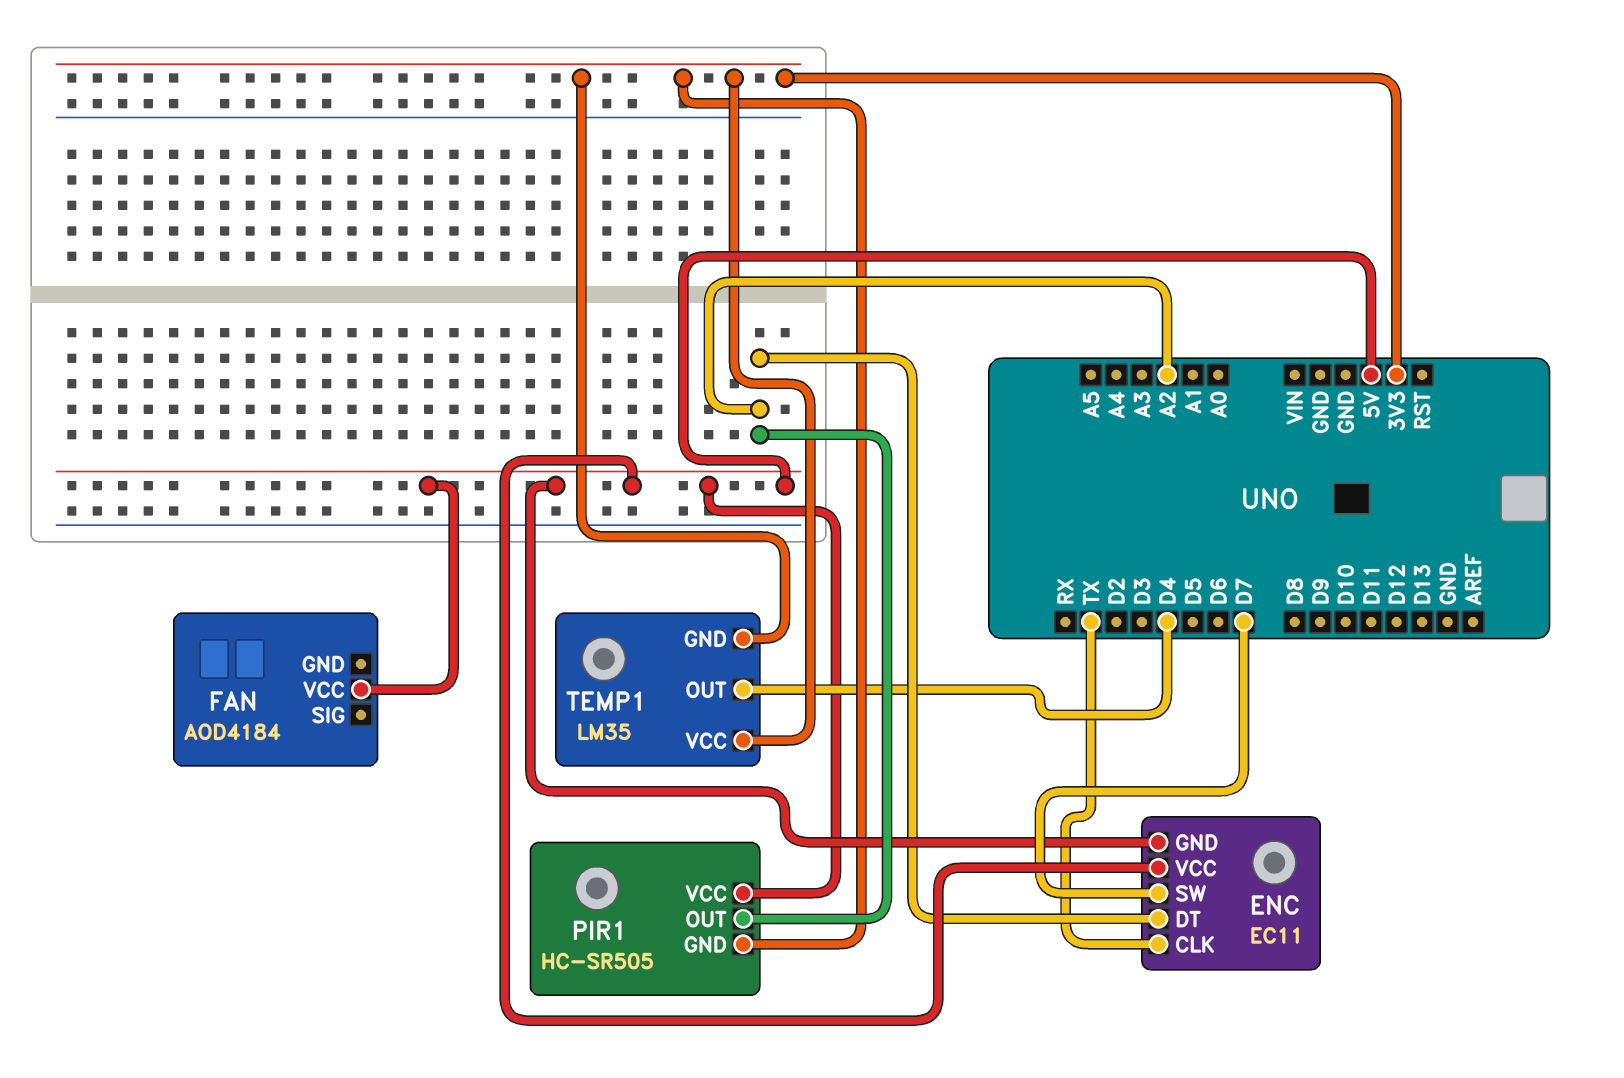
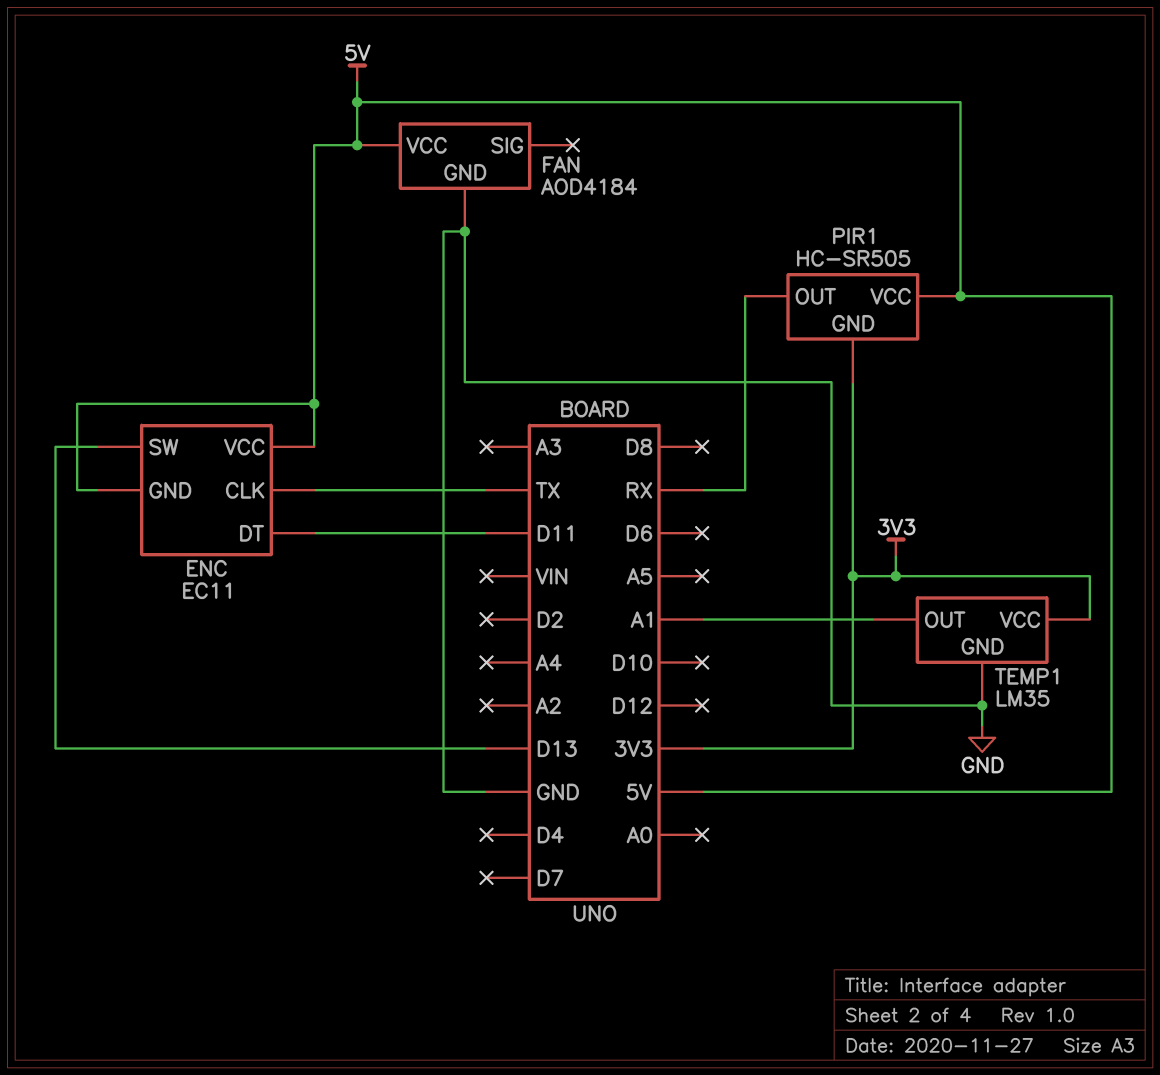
ENC pin DT: A2 -> D11
ENC pin SW: D7 -> D13
FAN pin GND: none -> GND
PIR1 pin OUT: A2 -> RX
TEMP1 pin GND: 3V3 -> GND
TEMP1 pin OUT: D4 -> A1

